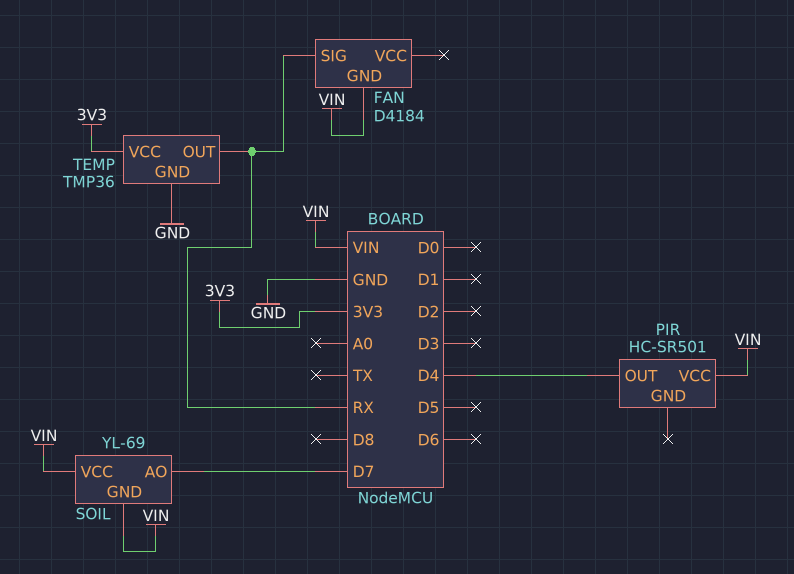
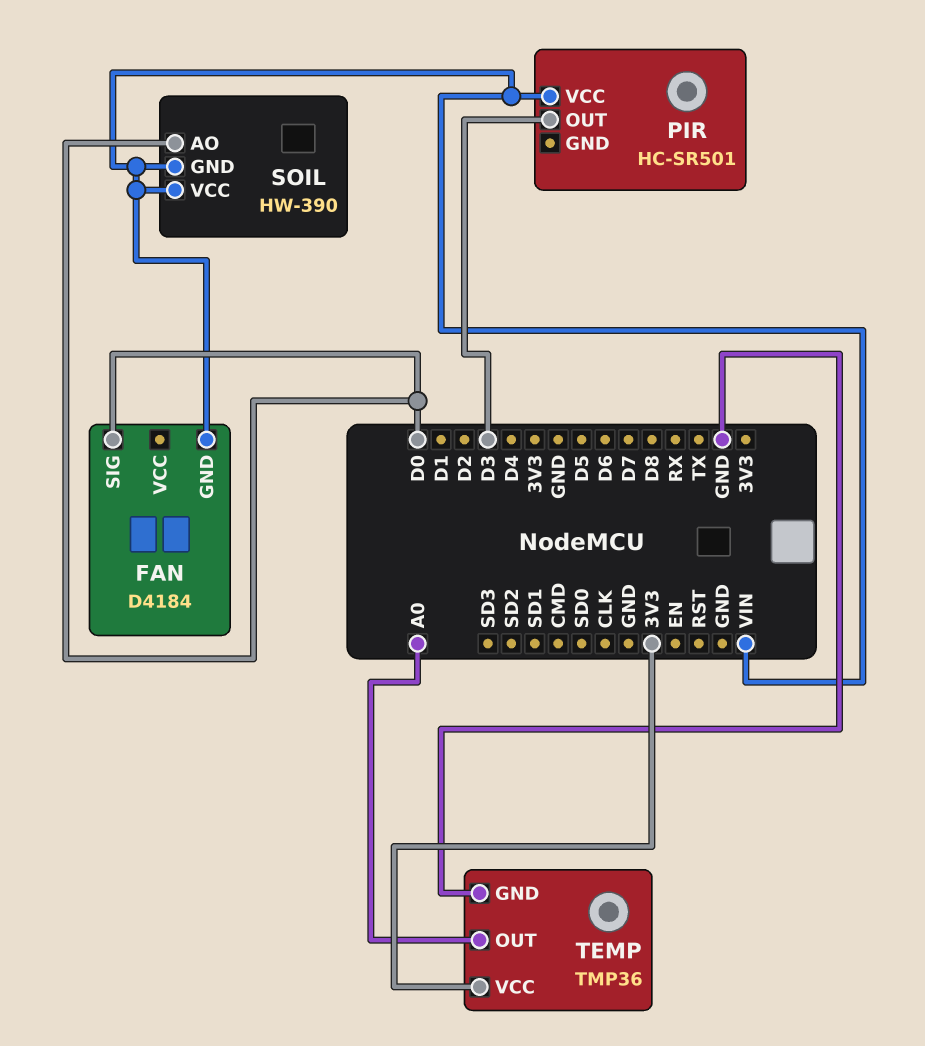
FAN pin SIG: RX -> D0
PIR pin OUT: D4 -> D3
SOIL: YL-69 -> HW-390
SOIL pin AO: D7 -> D0
TEMP pin OUT: RX -> A0

